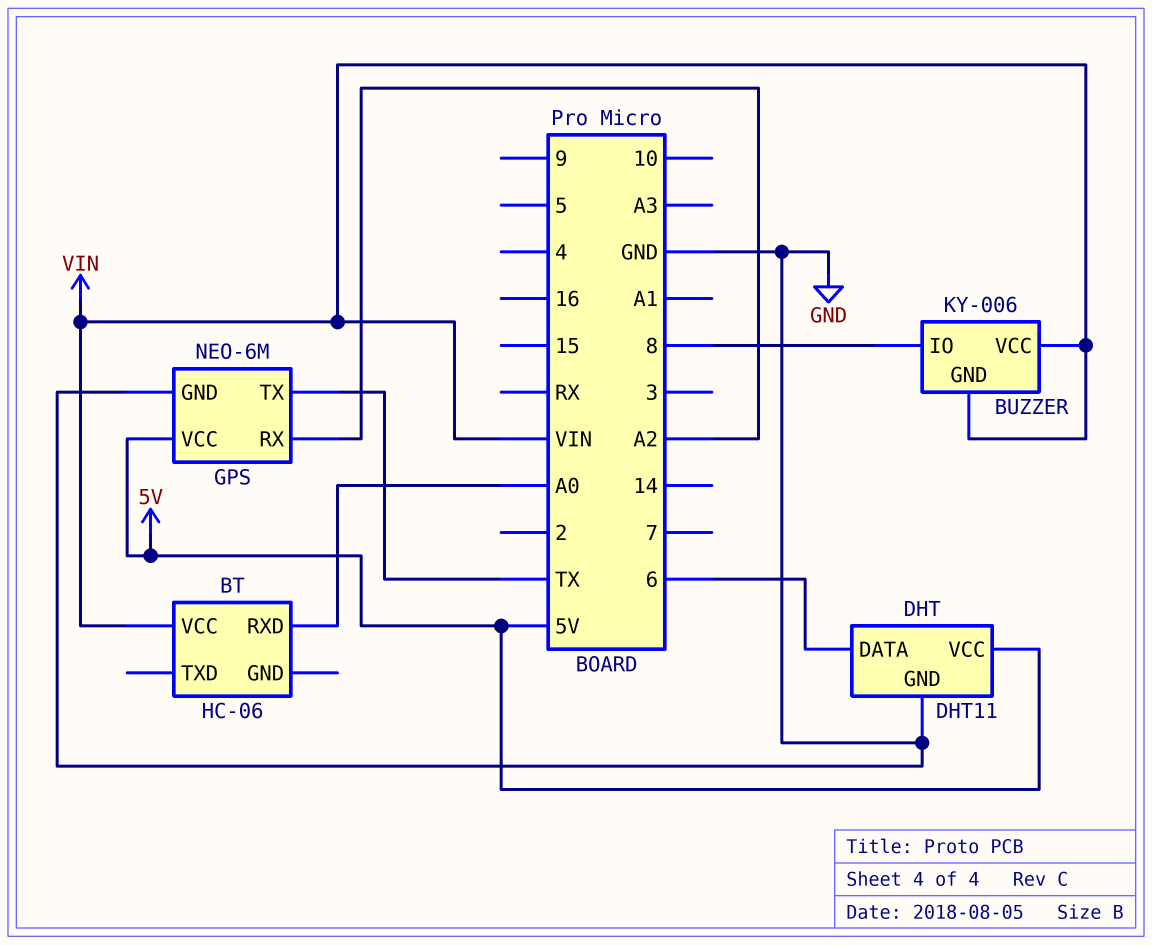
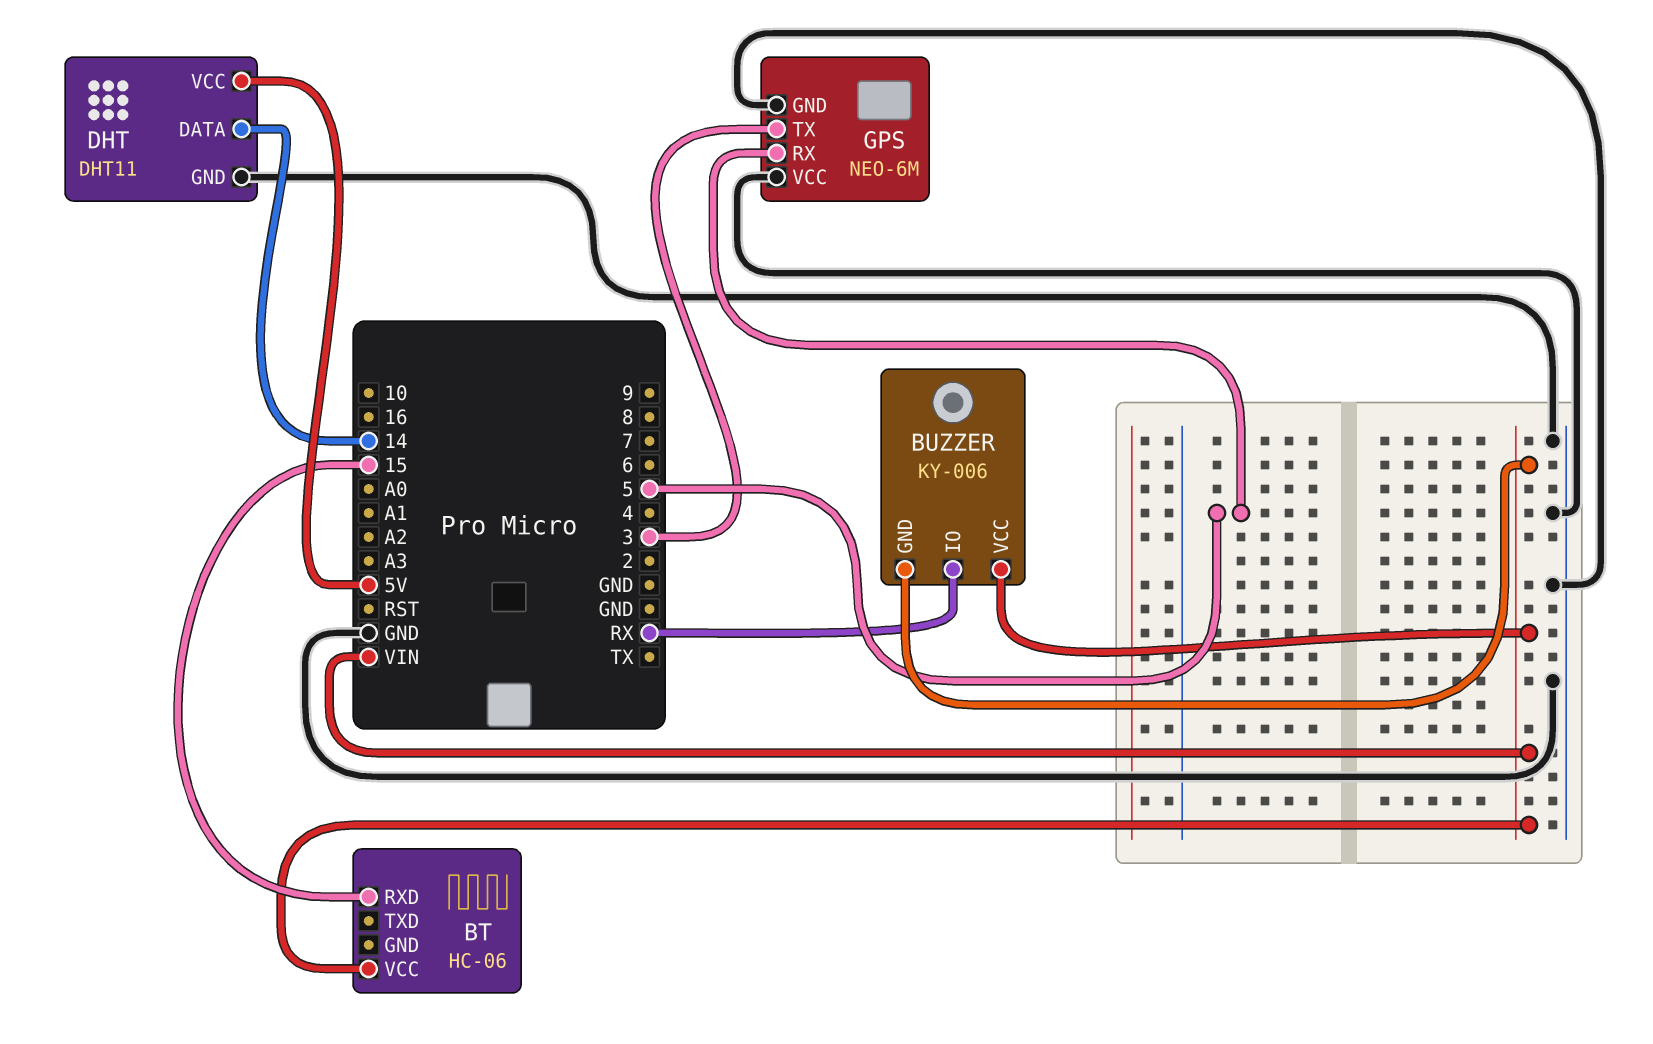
BT pin RXD: A0 -> 15
BUZZER pin IO: 8 -> RX
DHT pin DATA: 6 -> 14
GPS pin RX: A2 -> 5
GPS pin TX: TX -> 3
GPS pin VCC: 5V -> GND

